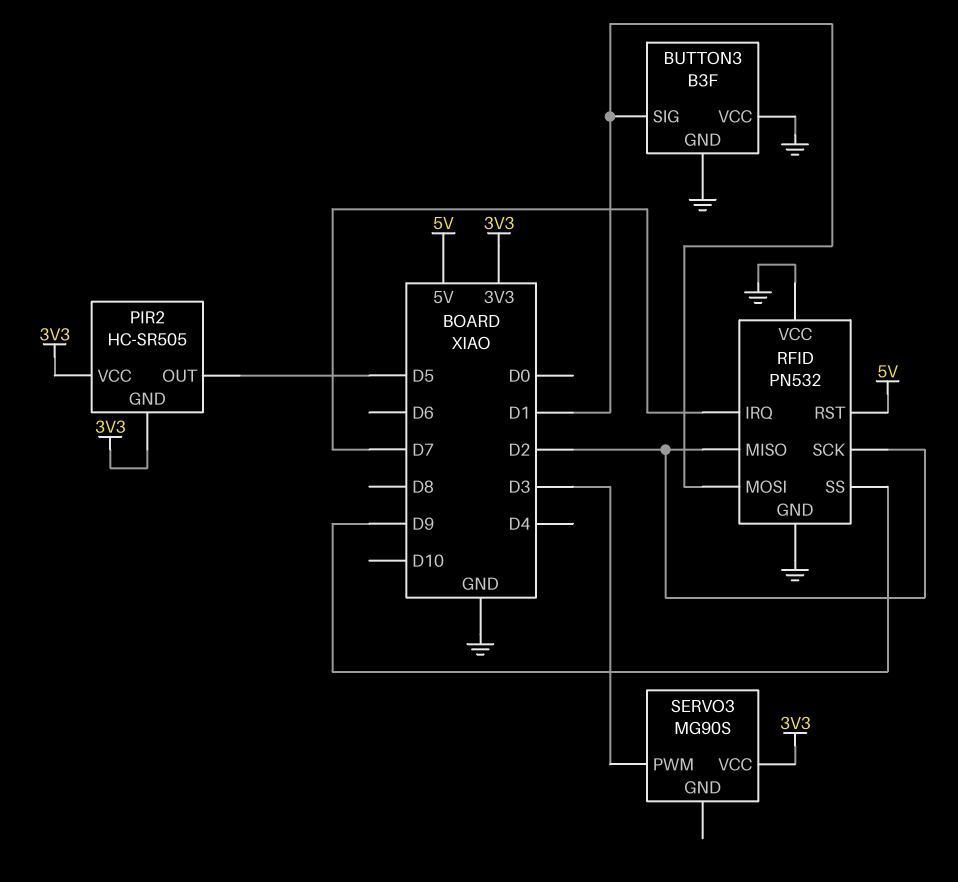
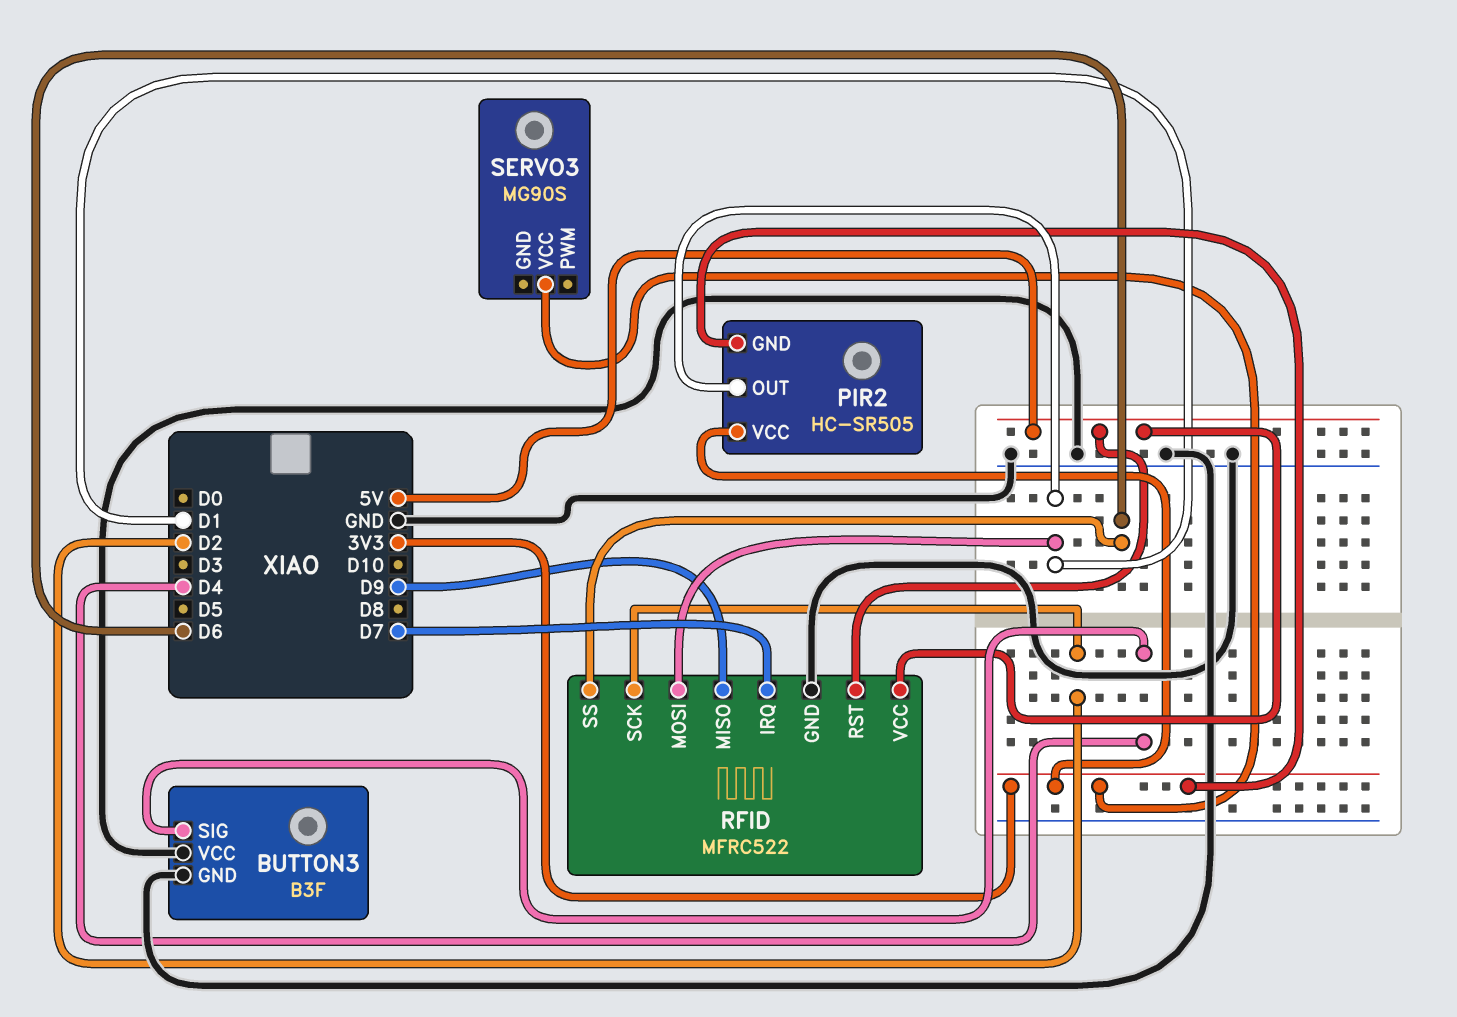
BUTTON3 pin SIG: D1 -> D4
PIR2 pin OUT: D5 -> D1
RFID: PN532 -> MFRC522
RFID pin MISO: D2 -> D9
RFID pin SS: D9 -> D6
RFID pin VCC: GND -> 5V
SERVO3 pin PWM: D3 -> none

